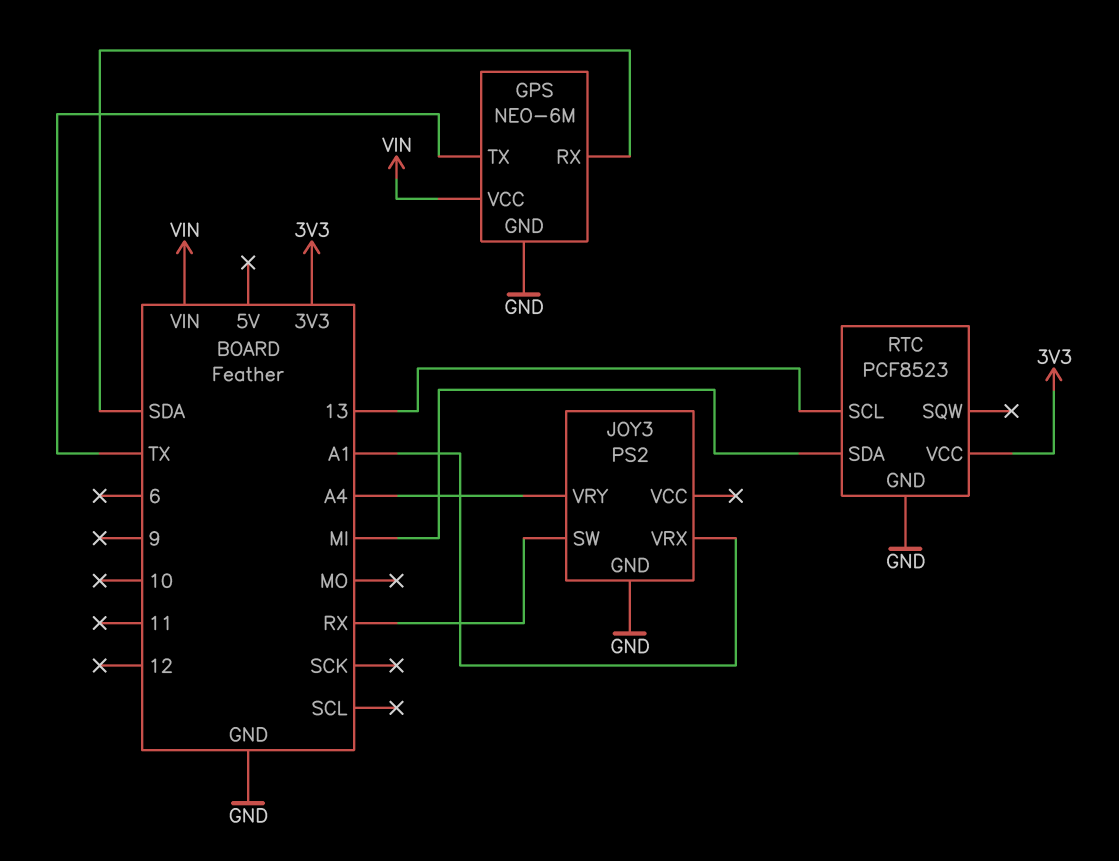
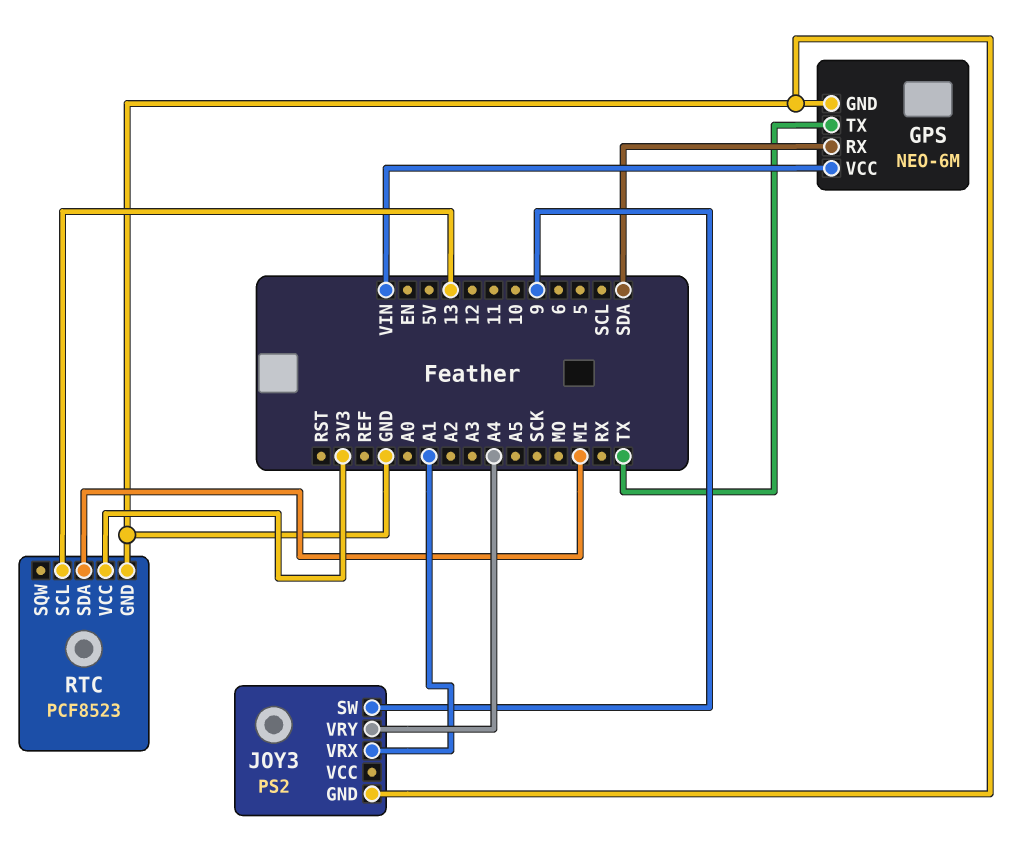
JOY3 pin SW: RX -> 9

